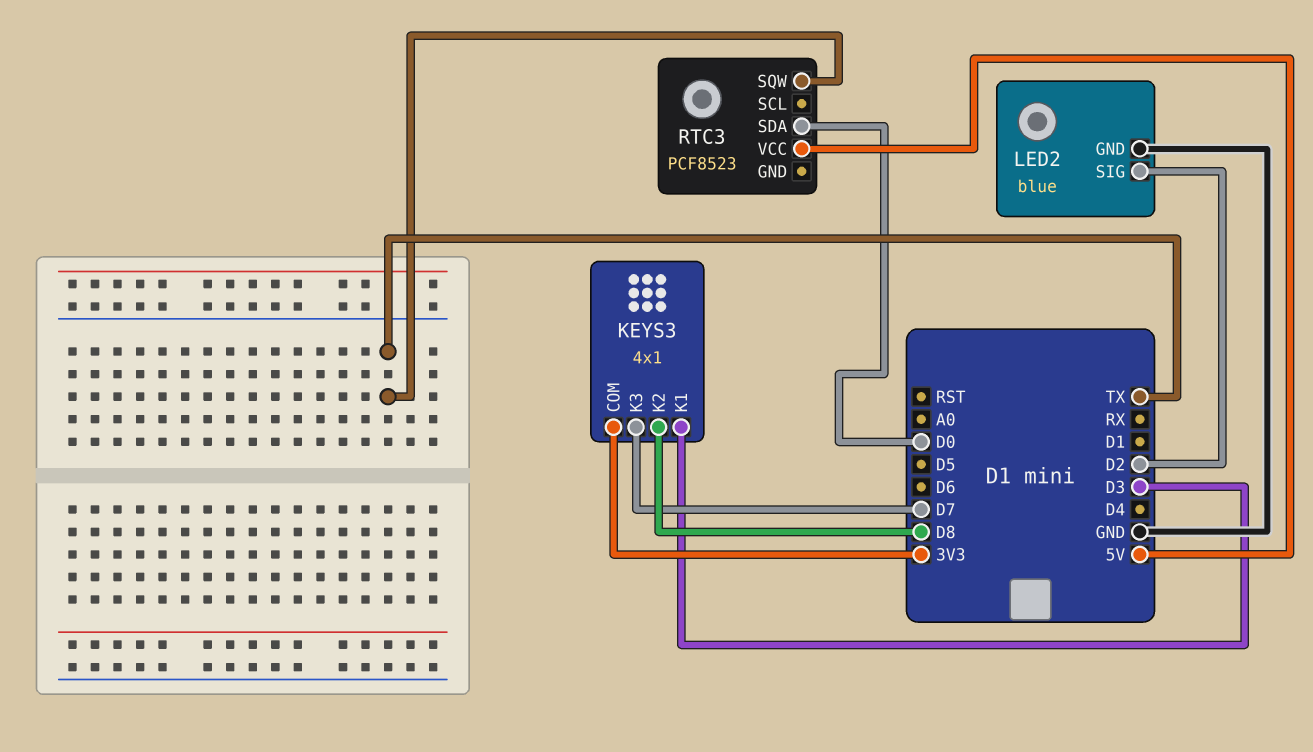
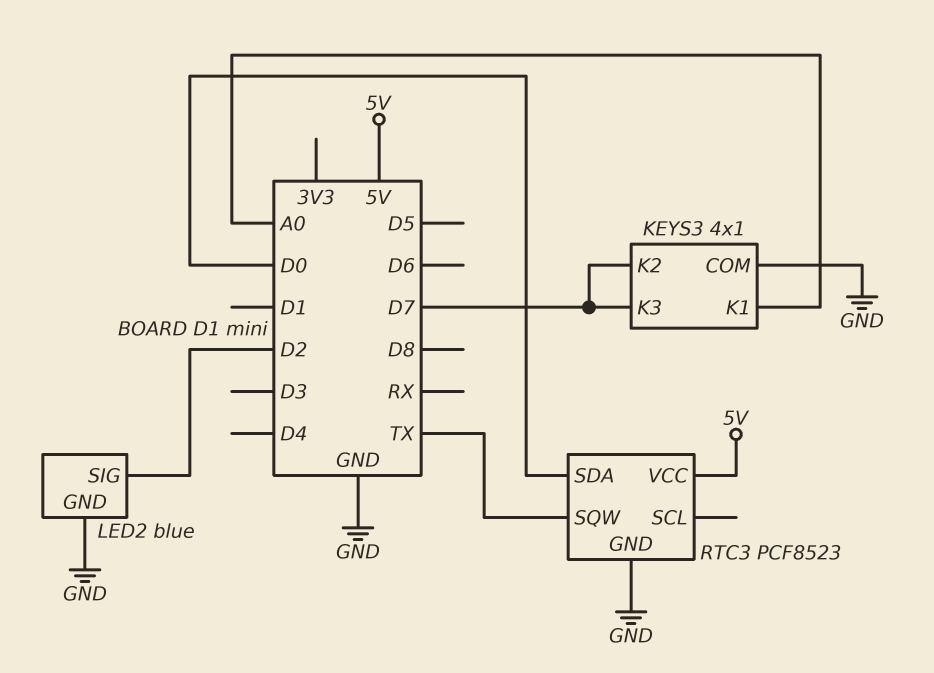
KEYS3 pin COM: 3V3 -> GND
KEYS3 pin K1: D3 -> A0
KEYS3 pin K2: D8 -> D7
RTC3 pin GND: none -> GND

